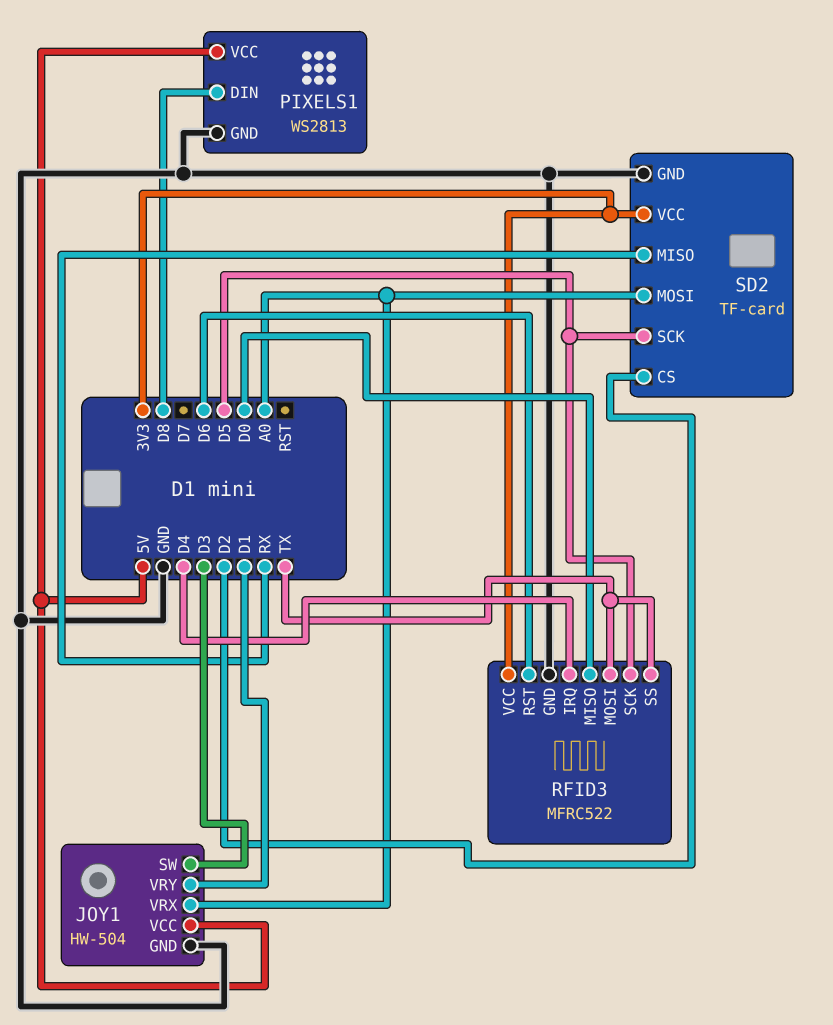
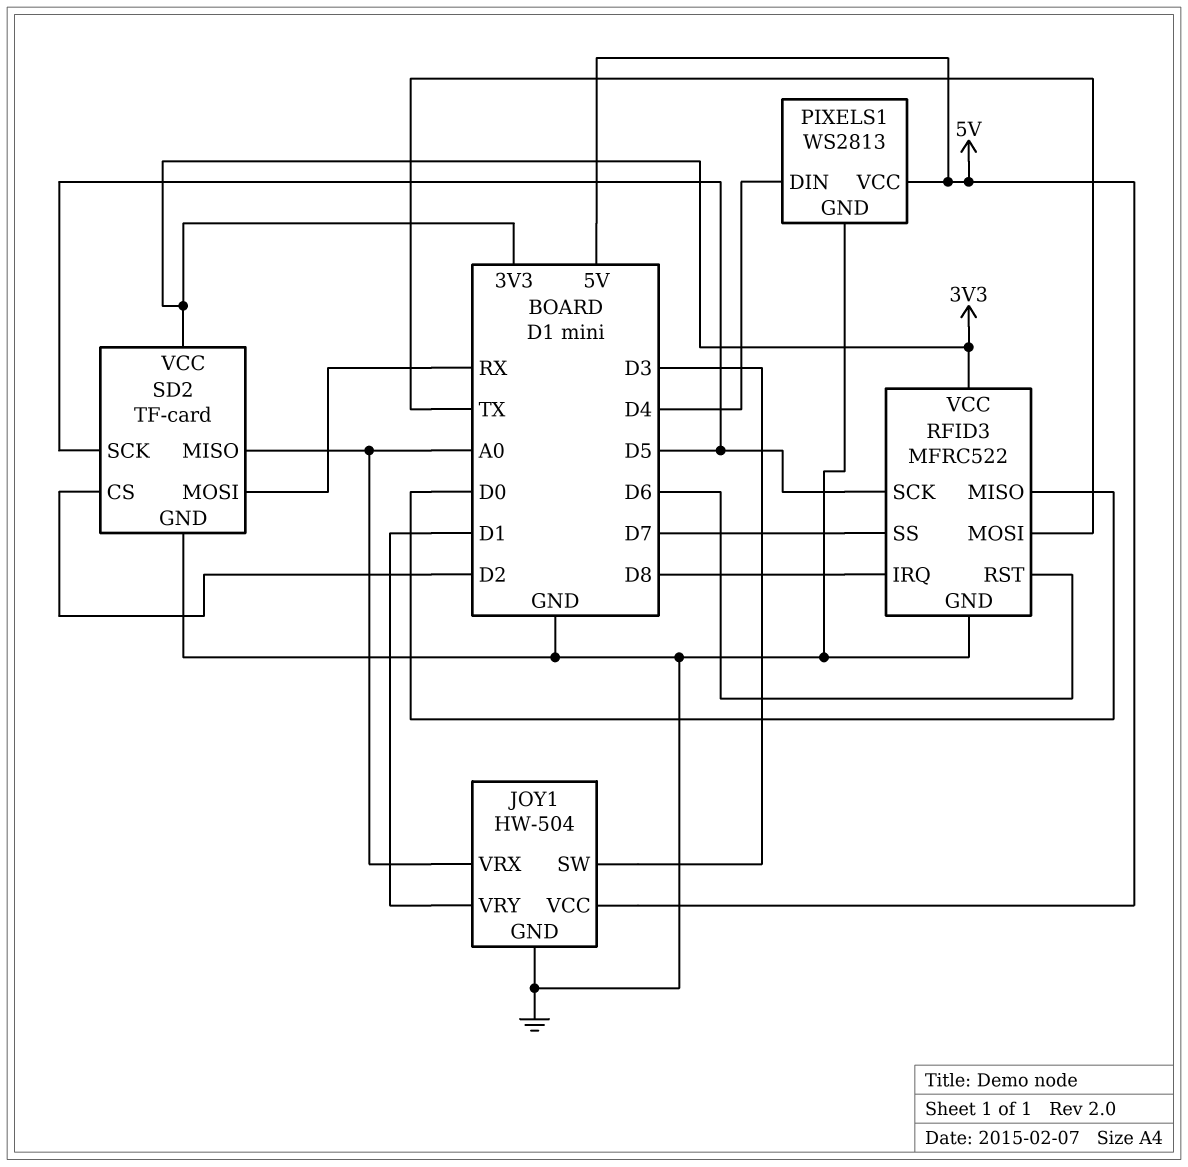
PIXELS1 pin DIN: D8 -> D4
RFID3 pin IRQ: D4 -> D8
RFID3 pin SS: TX -> D7
SD2 pin MISO: RX -> A0
SD2 pin MOSI: A0 -> RX

